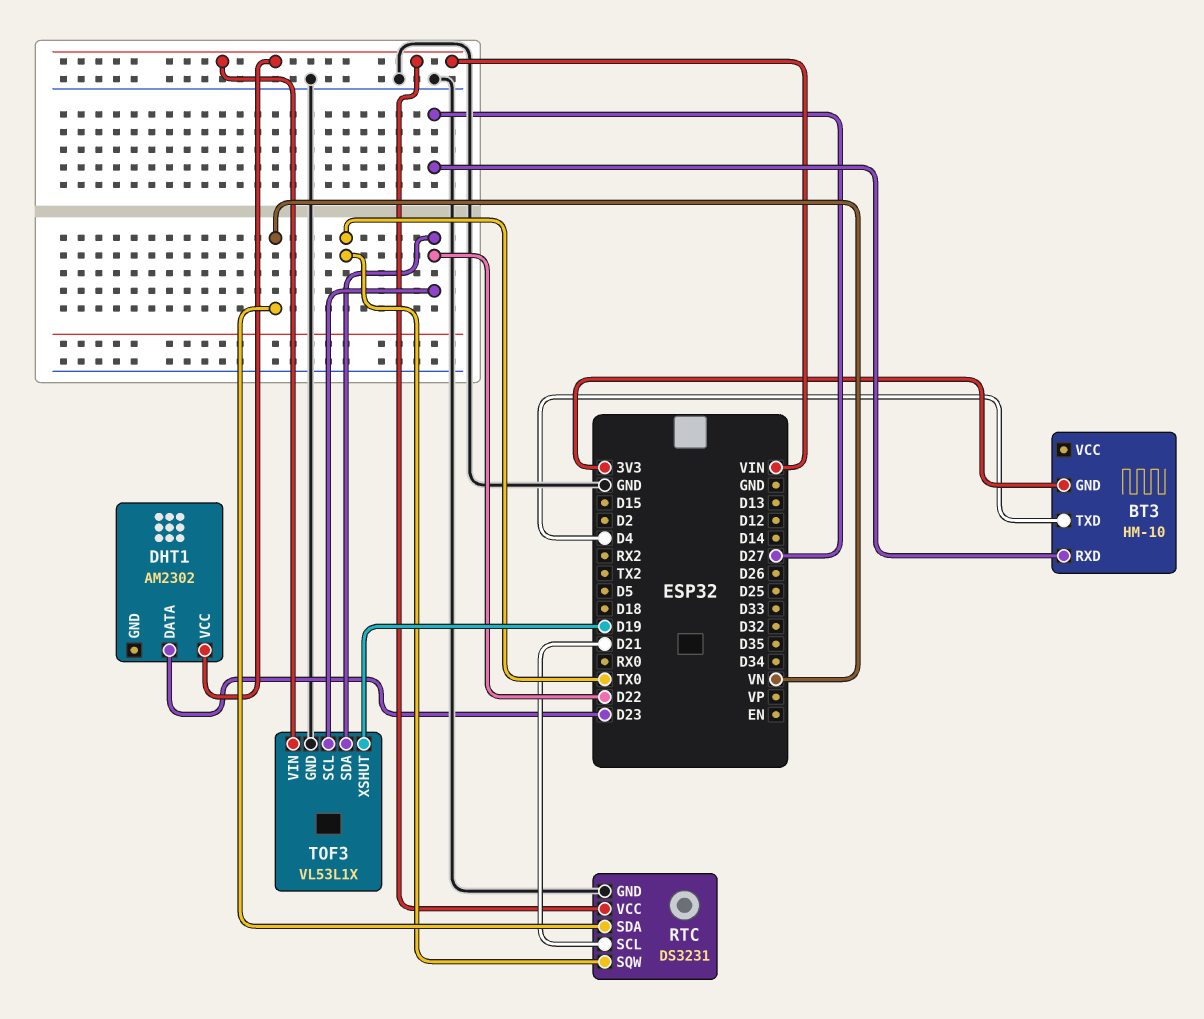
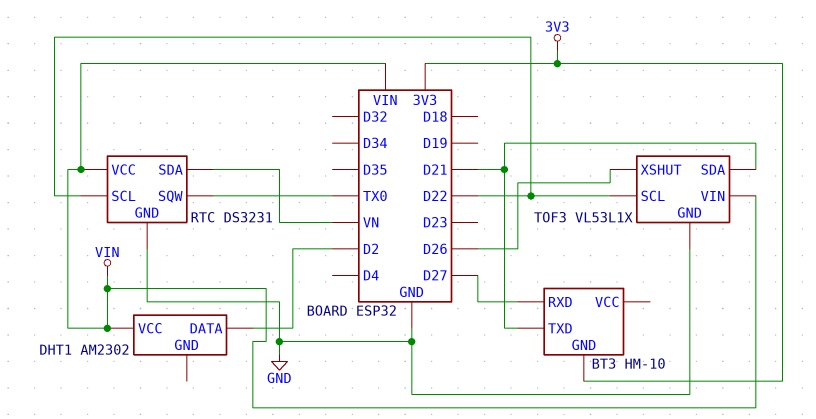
BT3 pin TXD: D4 -> D21
DHT1 pin DATA: D23 -> D2
RTC pin SCL: D21 -> D22
TOF3 pin SDA: D22 -> D21
TOF3 pin XSHUT: D19 -> D26

